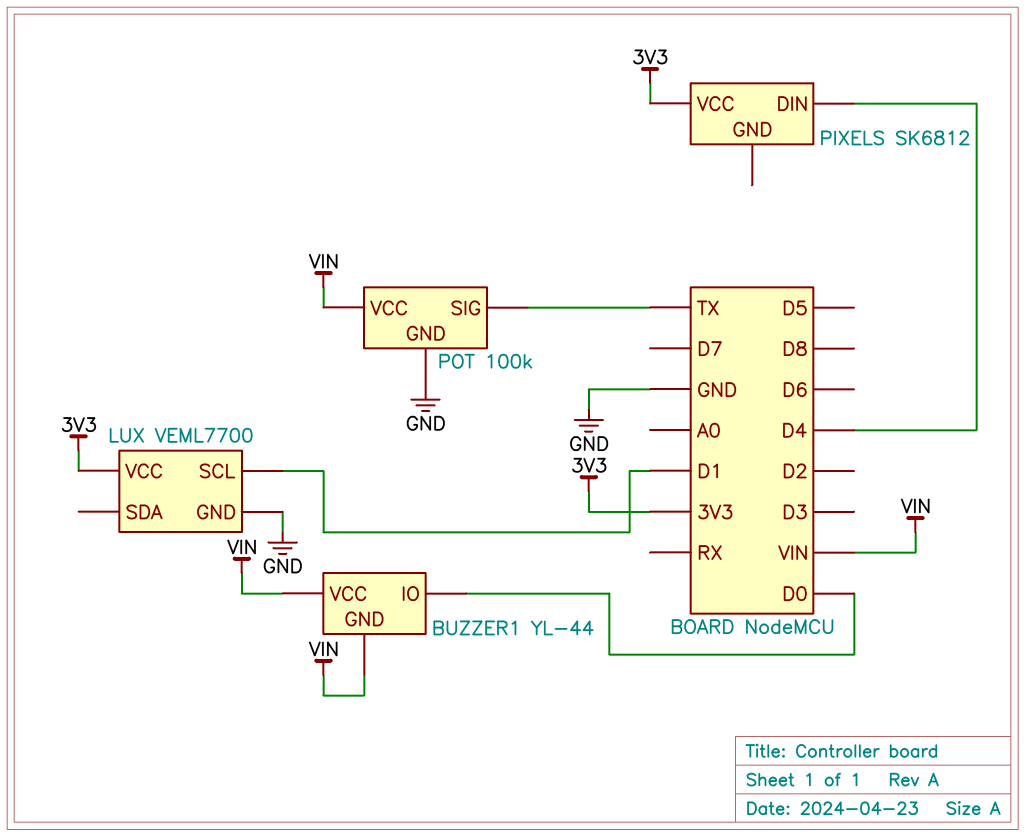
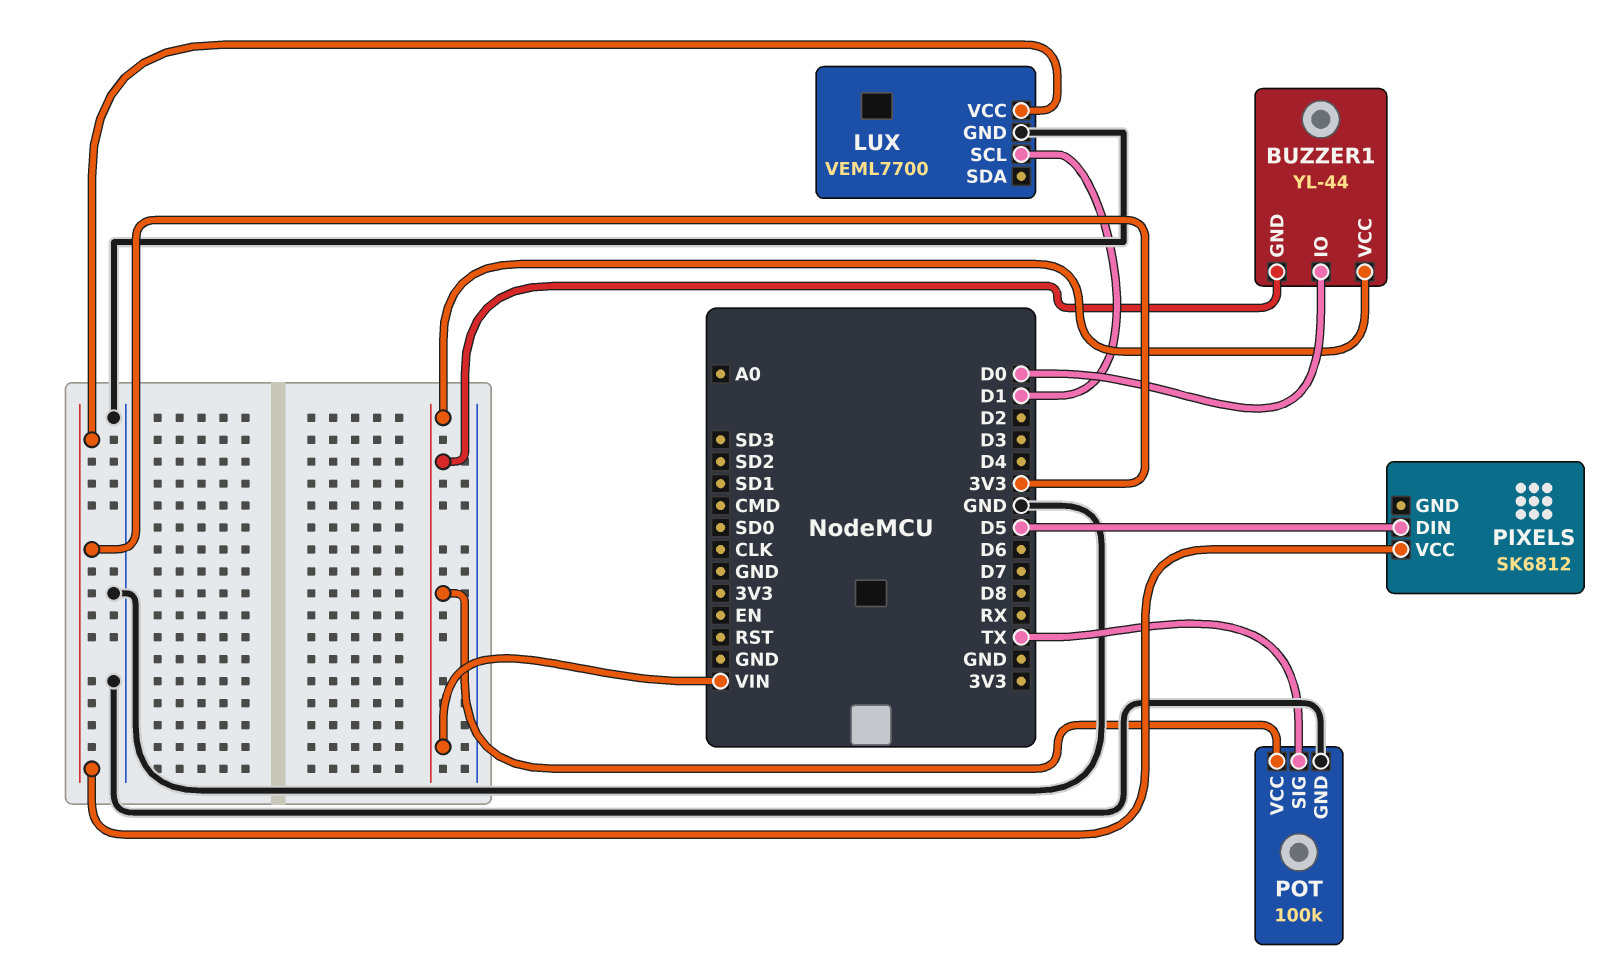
PIXELS pin DIN: D4 -> D5

